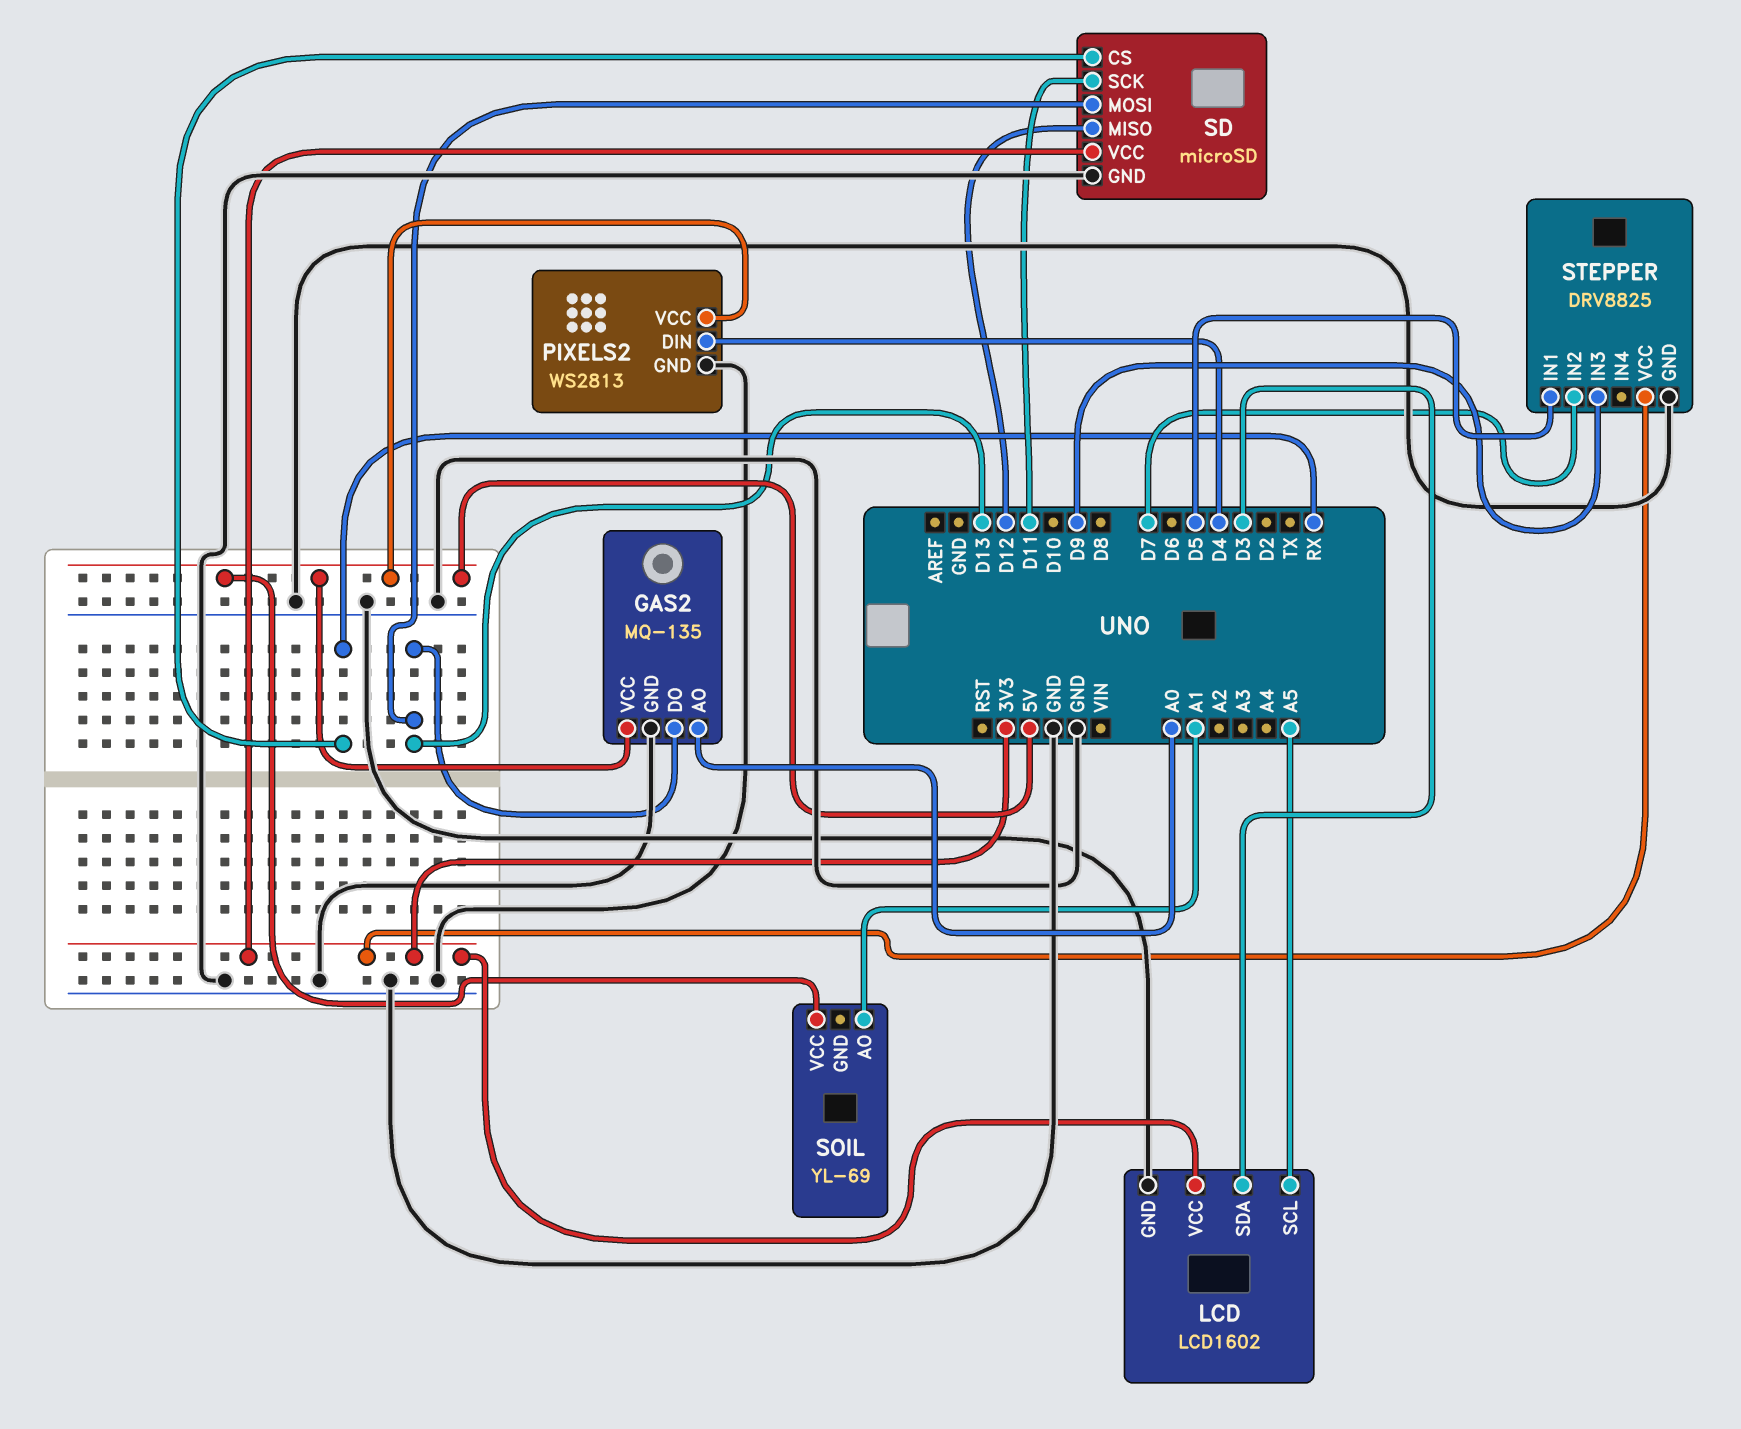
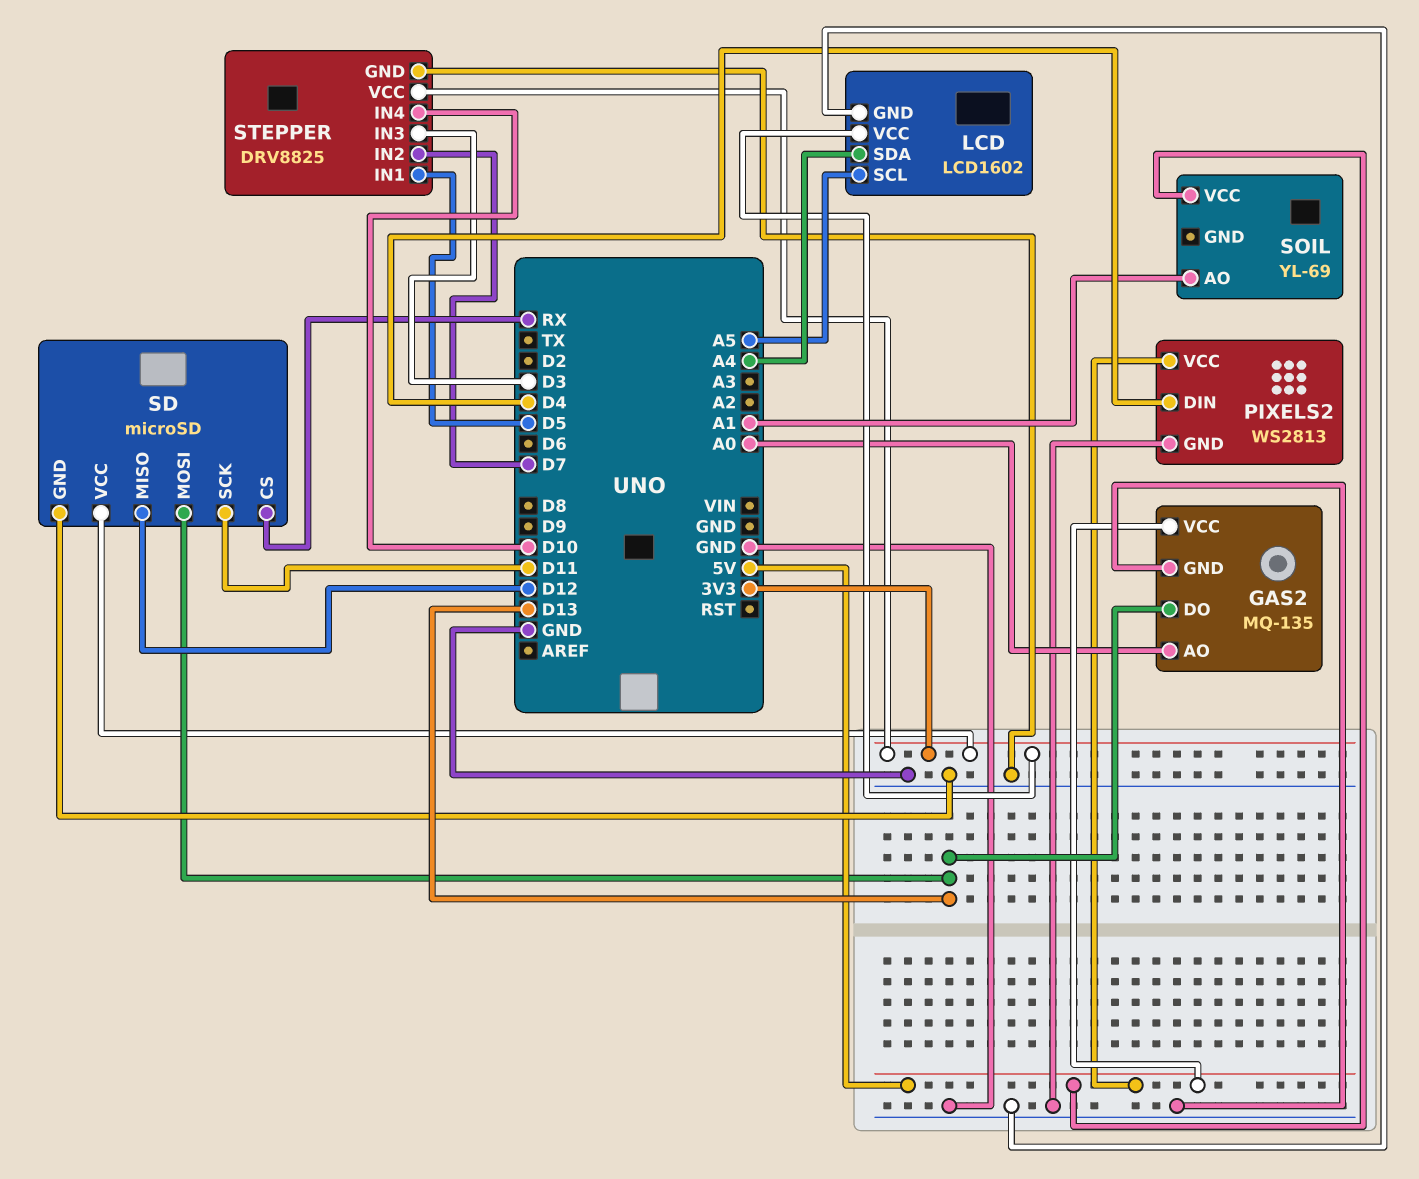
LCD pin SDA: D3 -> A4
STEPPER pin IN3: D9 -> D3
STEPPER pin IN4: none -> D10

